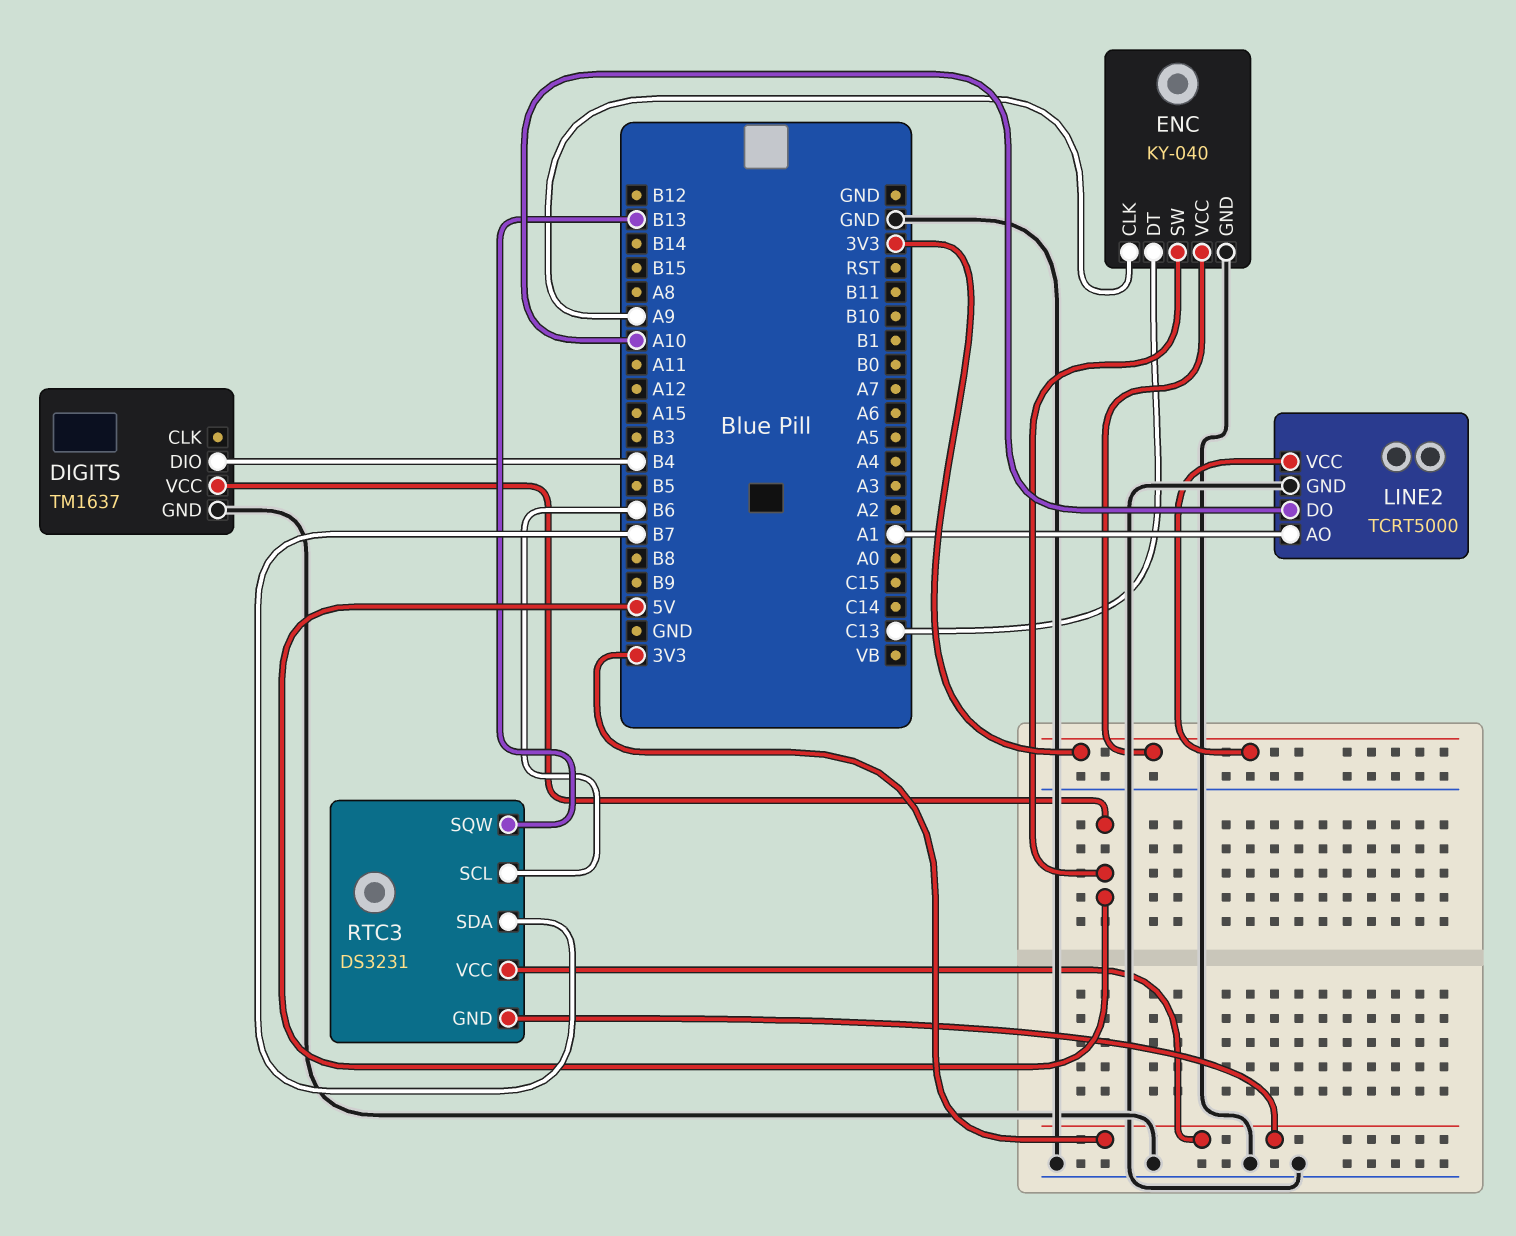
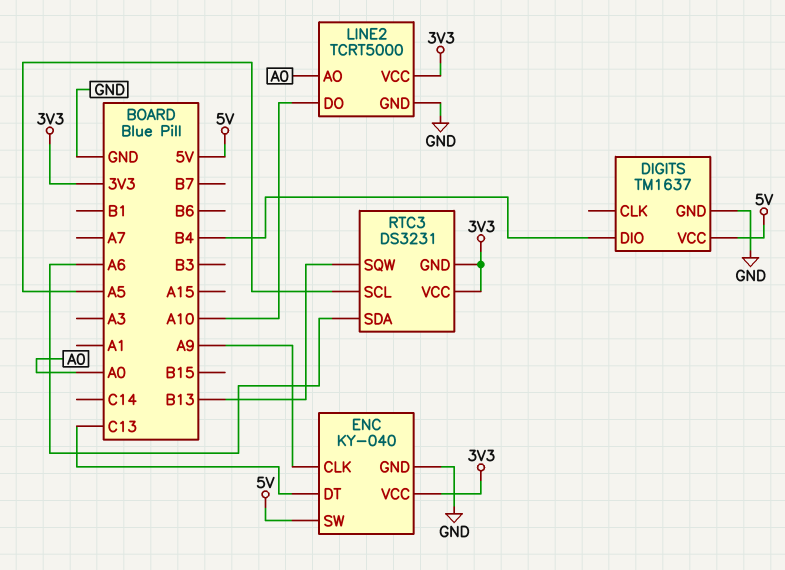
LINE2 pin AO: A1 -> A0
RTC3 pin SCL: B6 -> A5
RTC3 pin SDA: B7 -> A6

